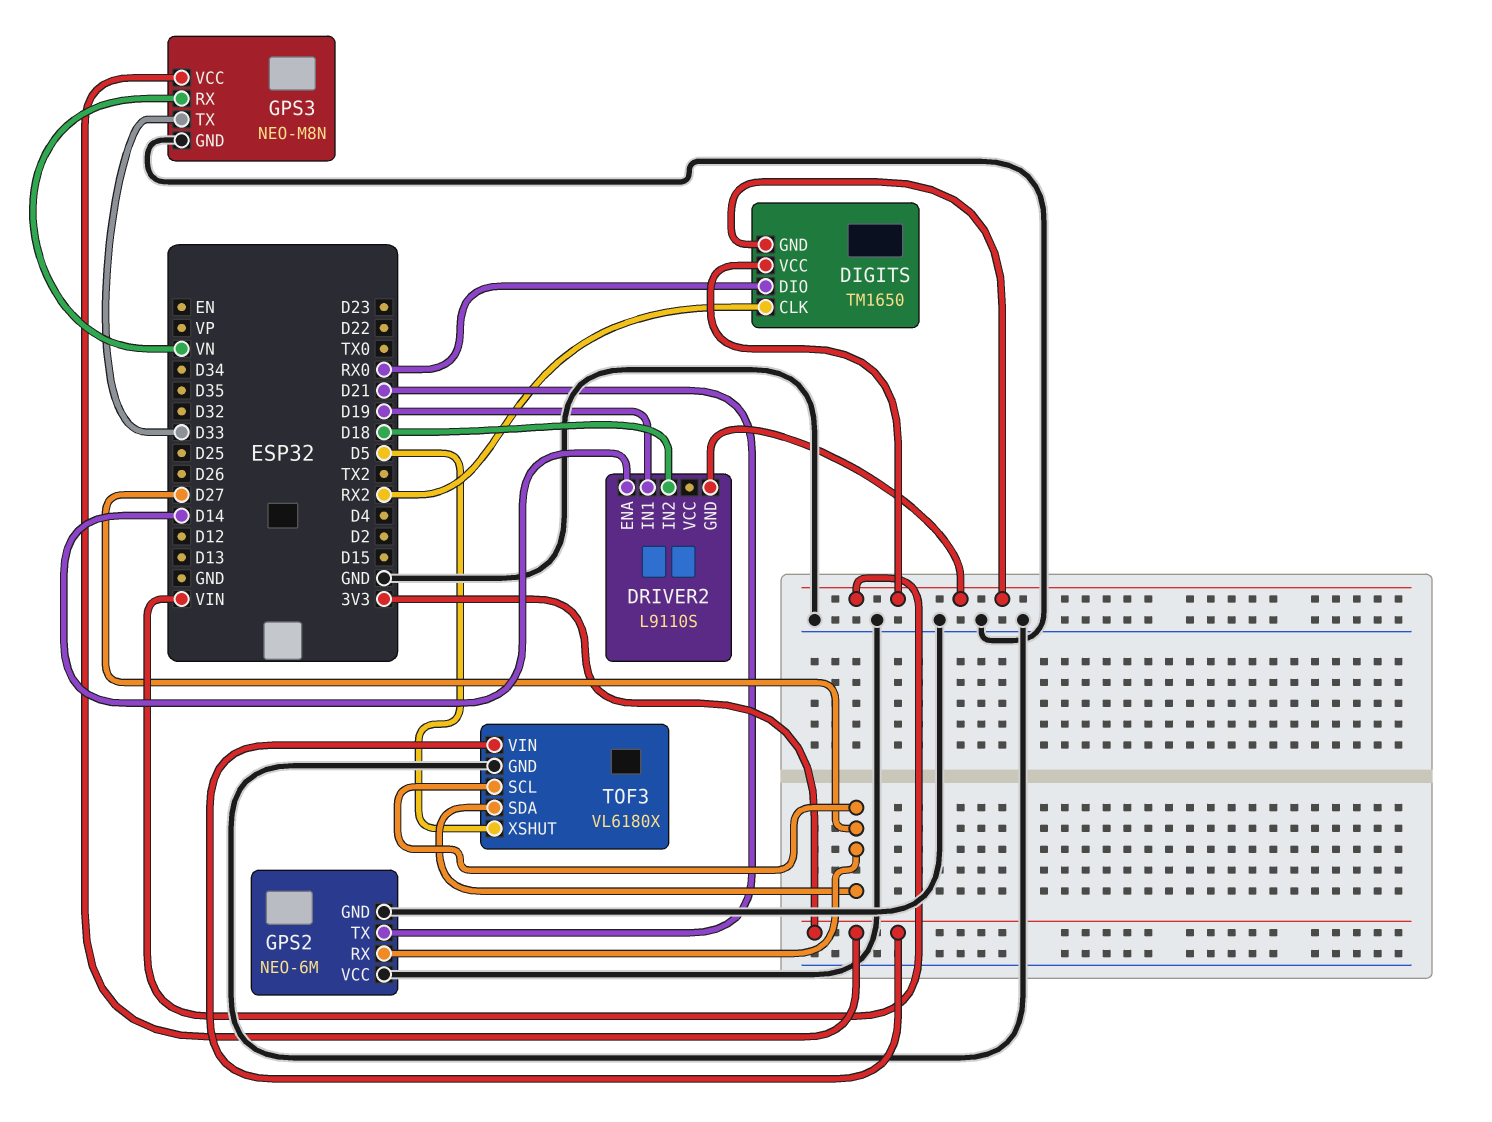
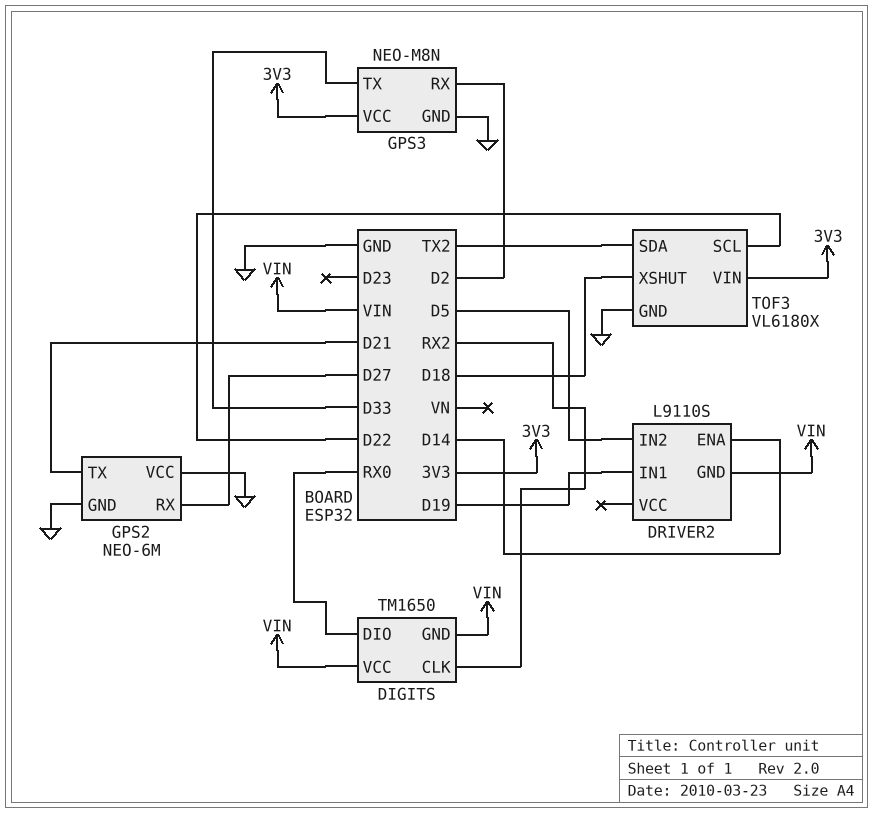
DRIVER2 pin IN2: D18 -> D5
GPS3 pin RX: VN -> D2
TOF3 pin SCL: D27 -> D22
TOF3 pin SDA: D27 -> TX2
TOF3 pin XSHUT: D5 -> D18

